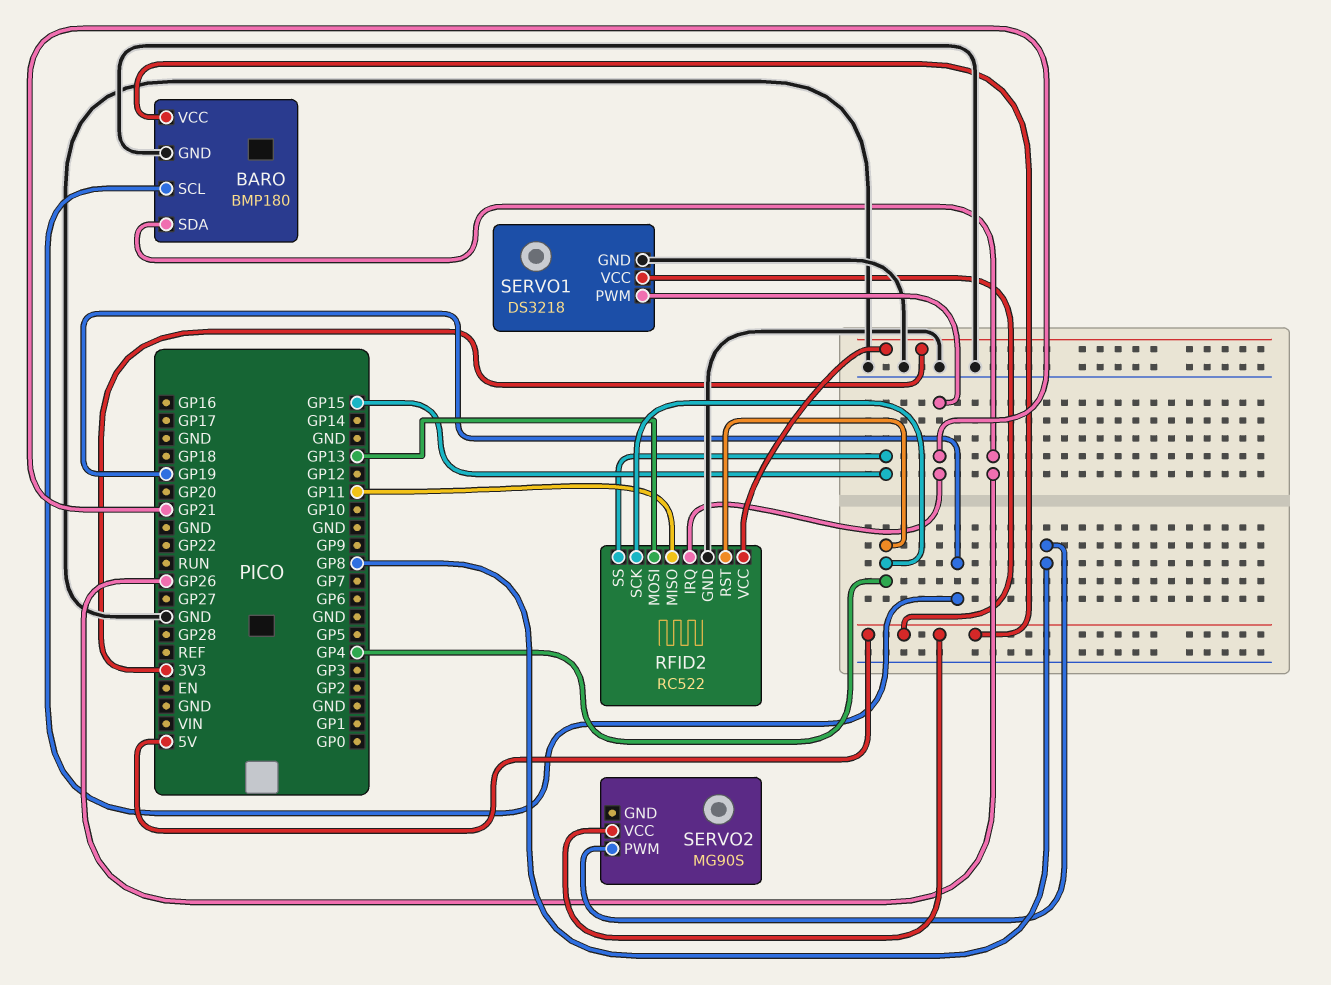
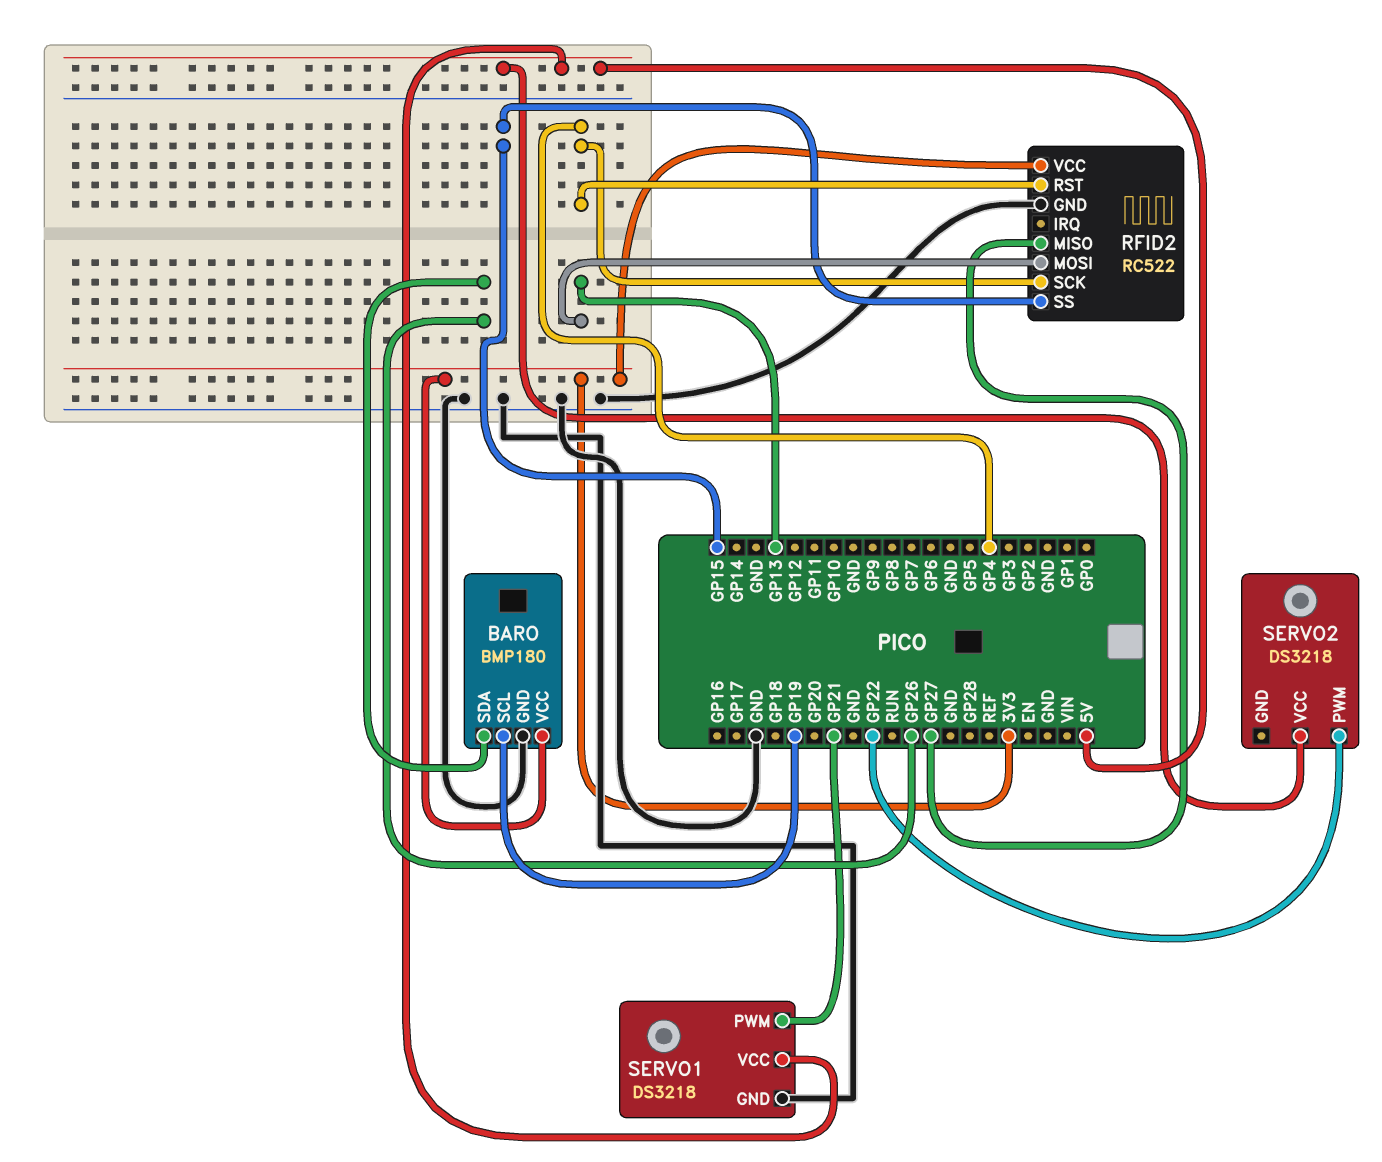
BARO pin VCC: 5V -> 3V3
RFID2 pin IRQ: GP21 -> none
RFID2 pin MISO: GP11 -> GP27
SERVO2: MG90S -> DS3218
SERVO2 pin PWM: GP8 -> GP22

